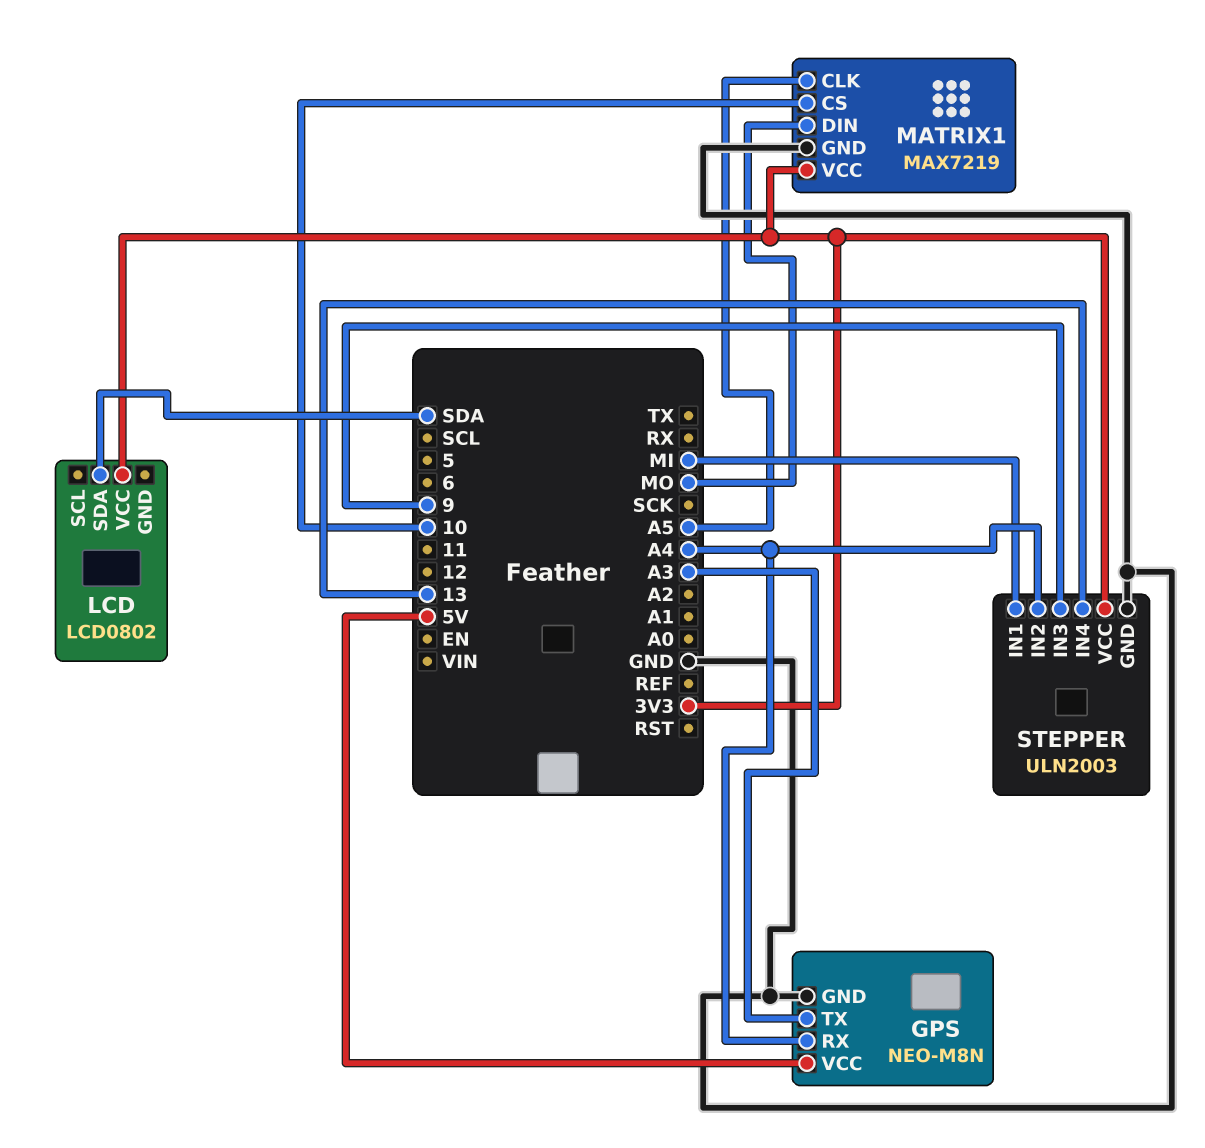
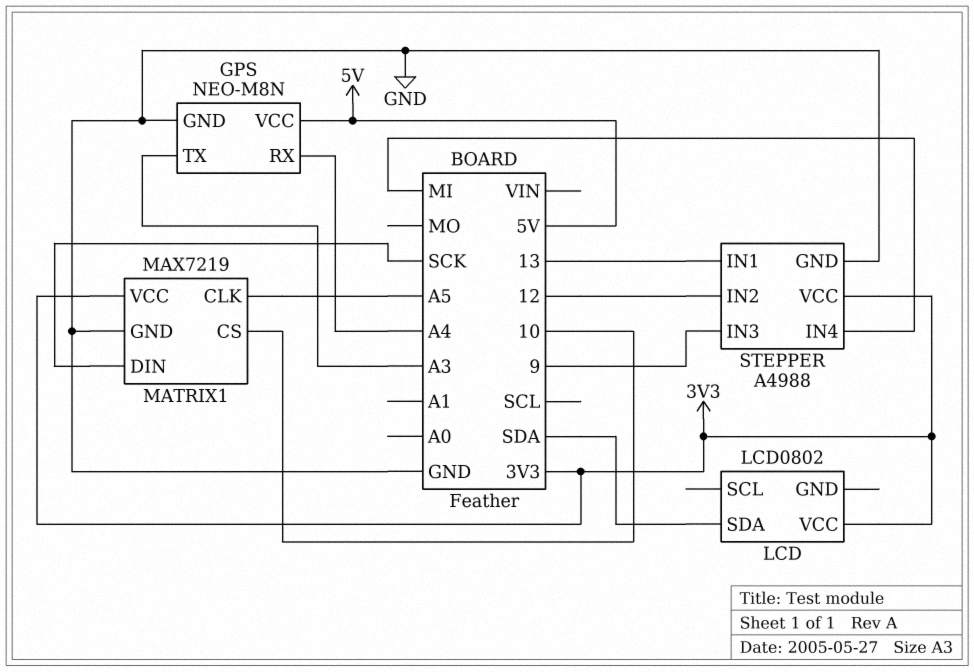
MATRIX1 pin DIN: MO -> SCK
STEPPER: ULN2003 -> A4988
STEPPER pin IN1: MI -> 13
STEPPER pin IN2: A4 -> 12
STEPPER pin IN4: 13 -> MI

